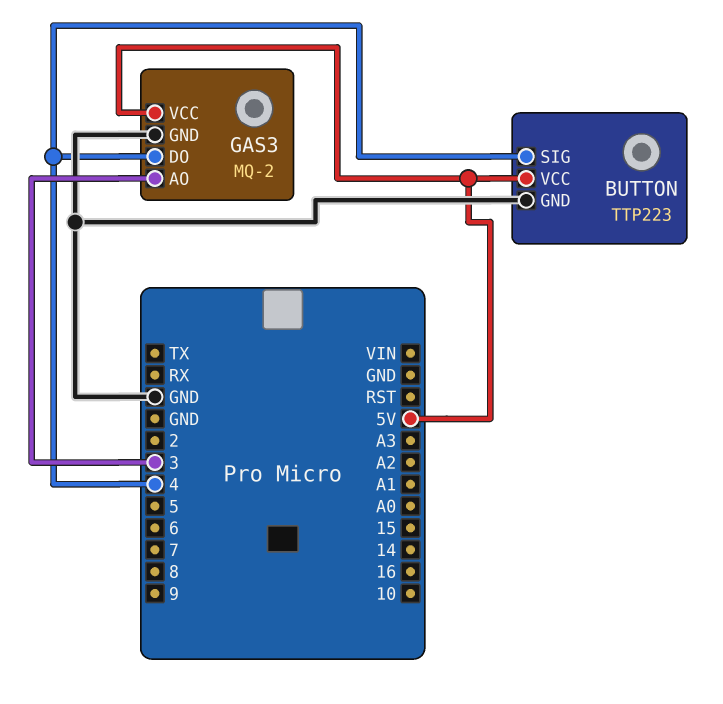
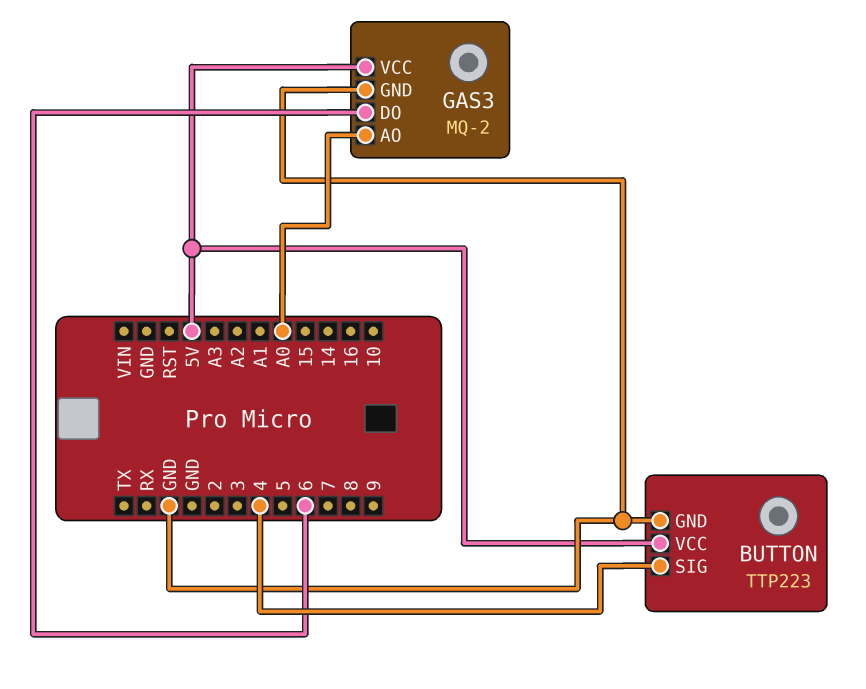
GAS3 pin AO: 3 -> A0
GAS3 pin DO: 4 -> 6

